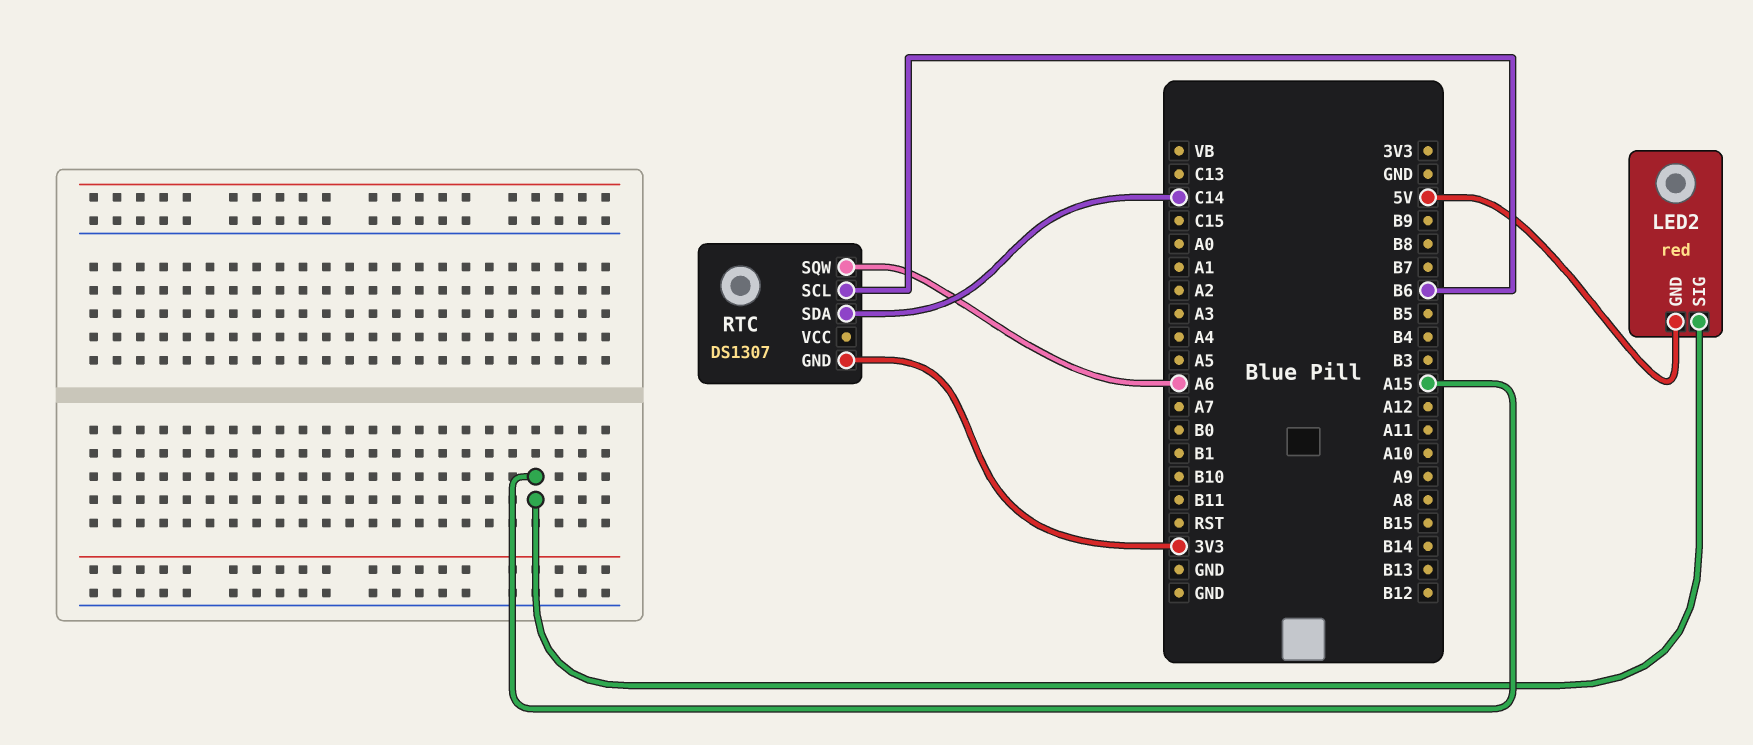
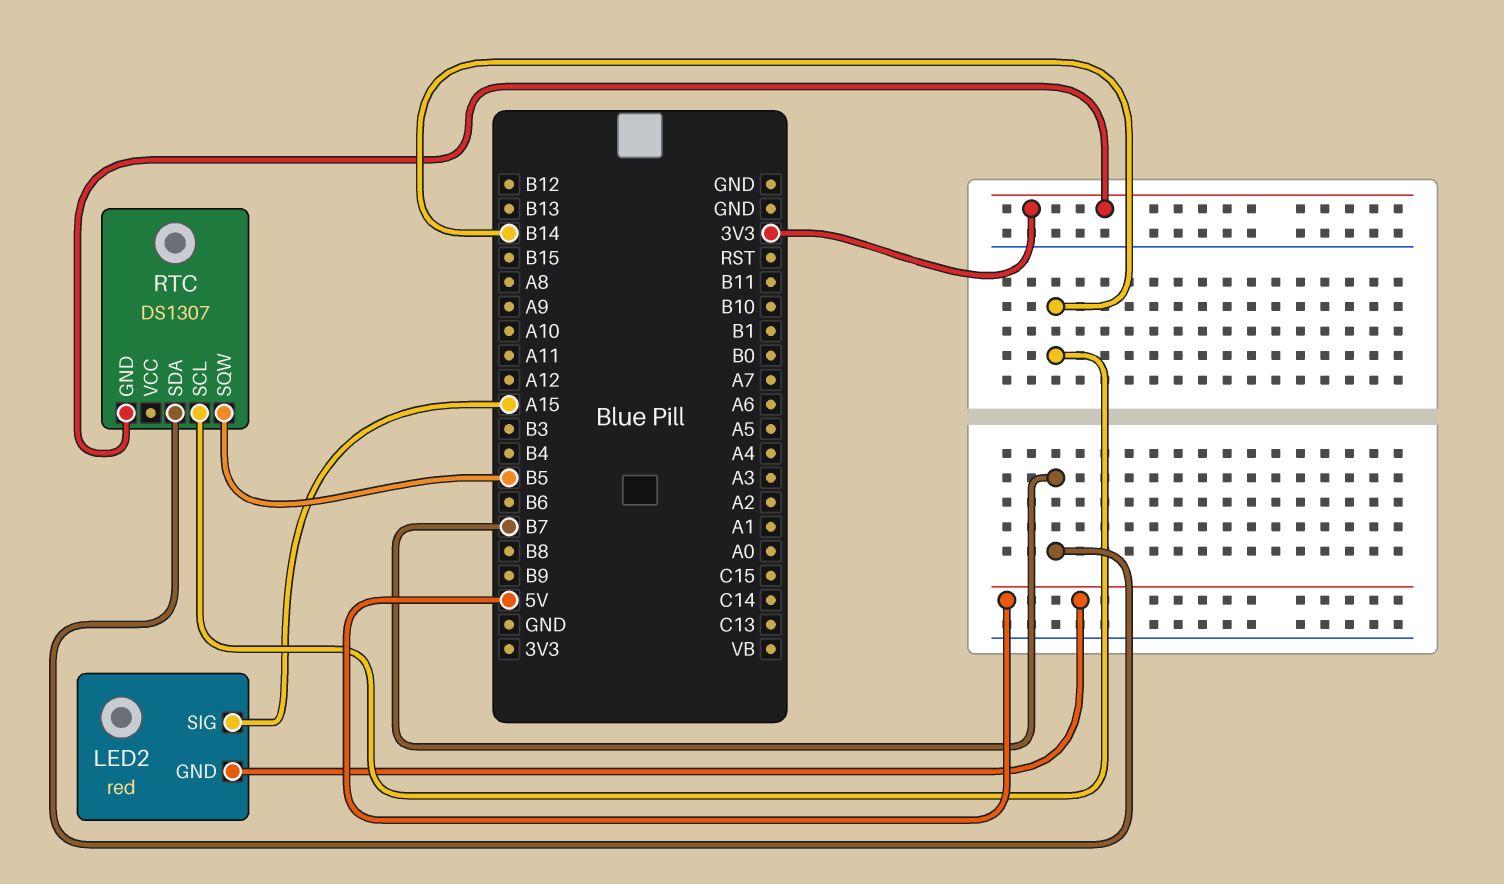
RTC pin SCL: B6 -> B14
RTC pin SDA: C14 -> B7
RTC pin SQW: A6 -> B5

